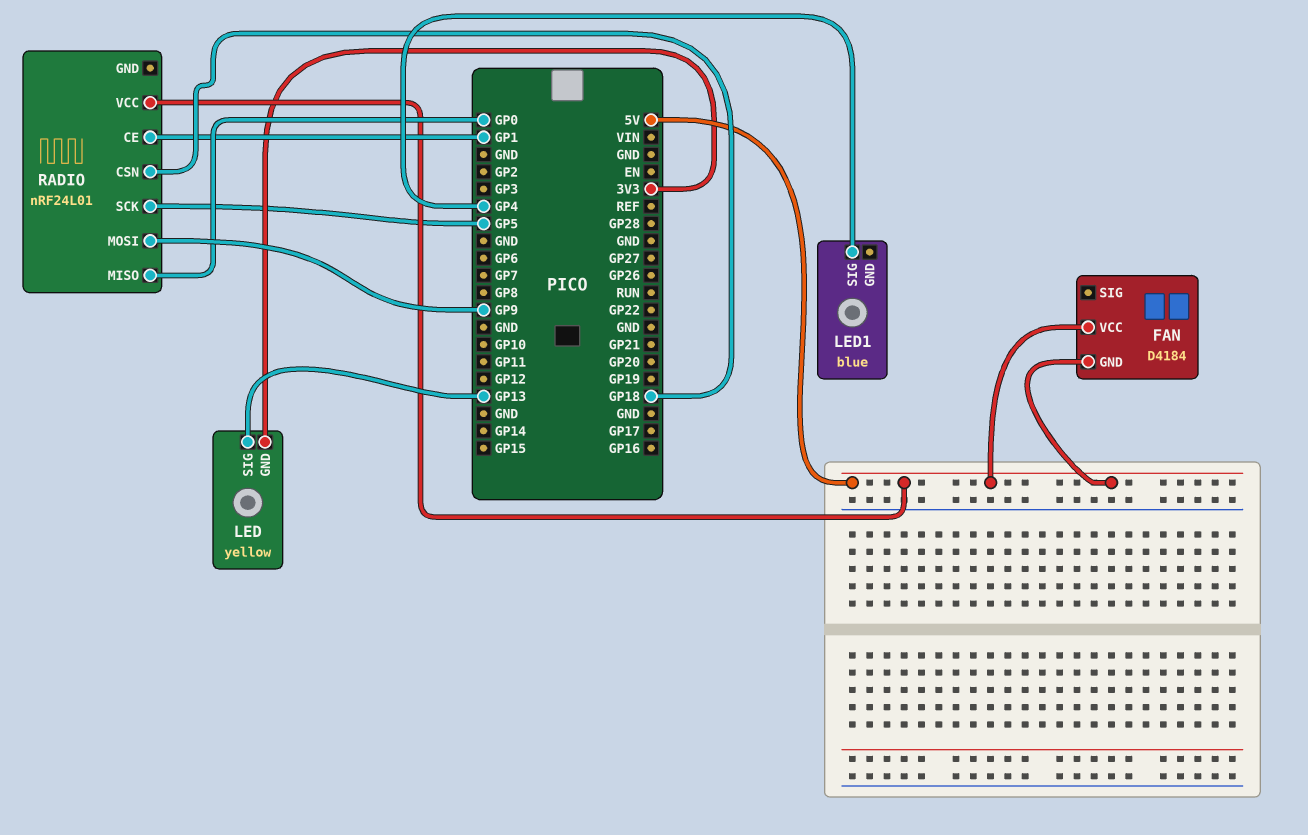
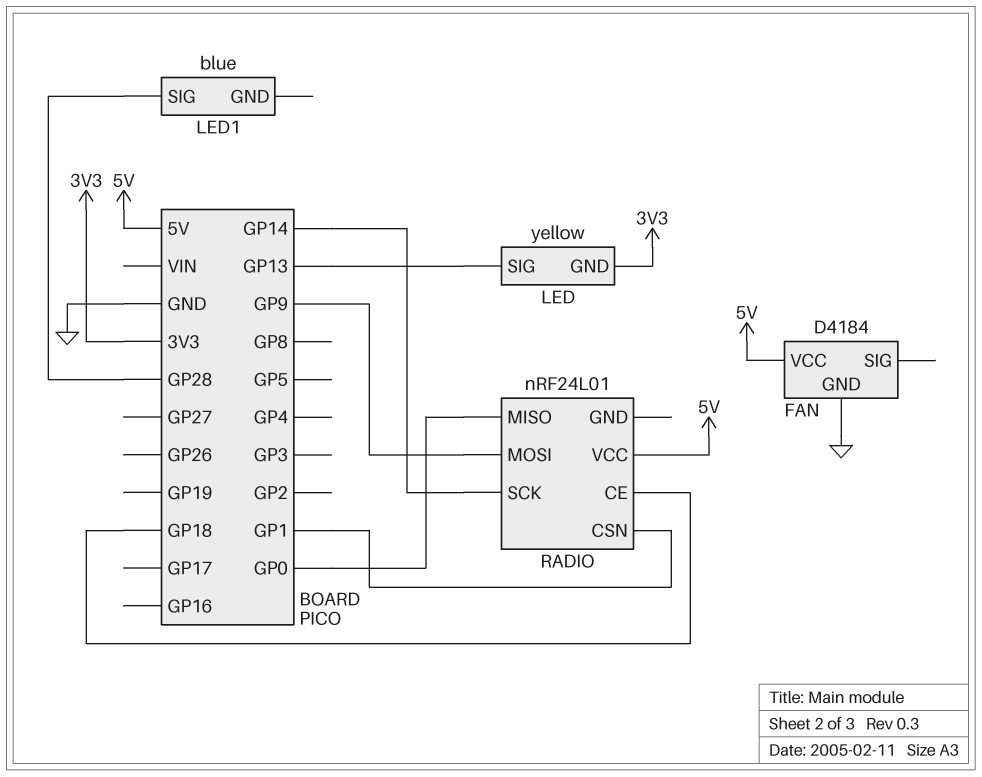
FAN pin GND: 5V -> GND
LED1 pin SIG: GP4 -> GP28
RADIO pin CE: GP1 -> GP18
RADIO pin CSN: GP18 -> GP1
RADIO pin SCK: GP5 -> GP14

